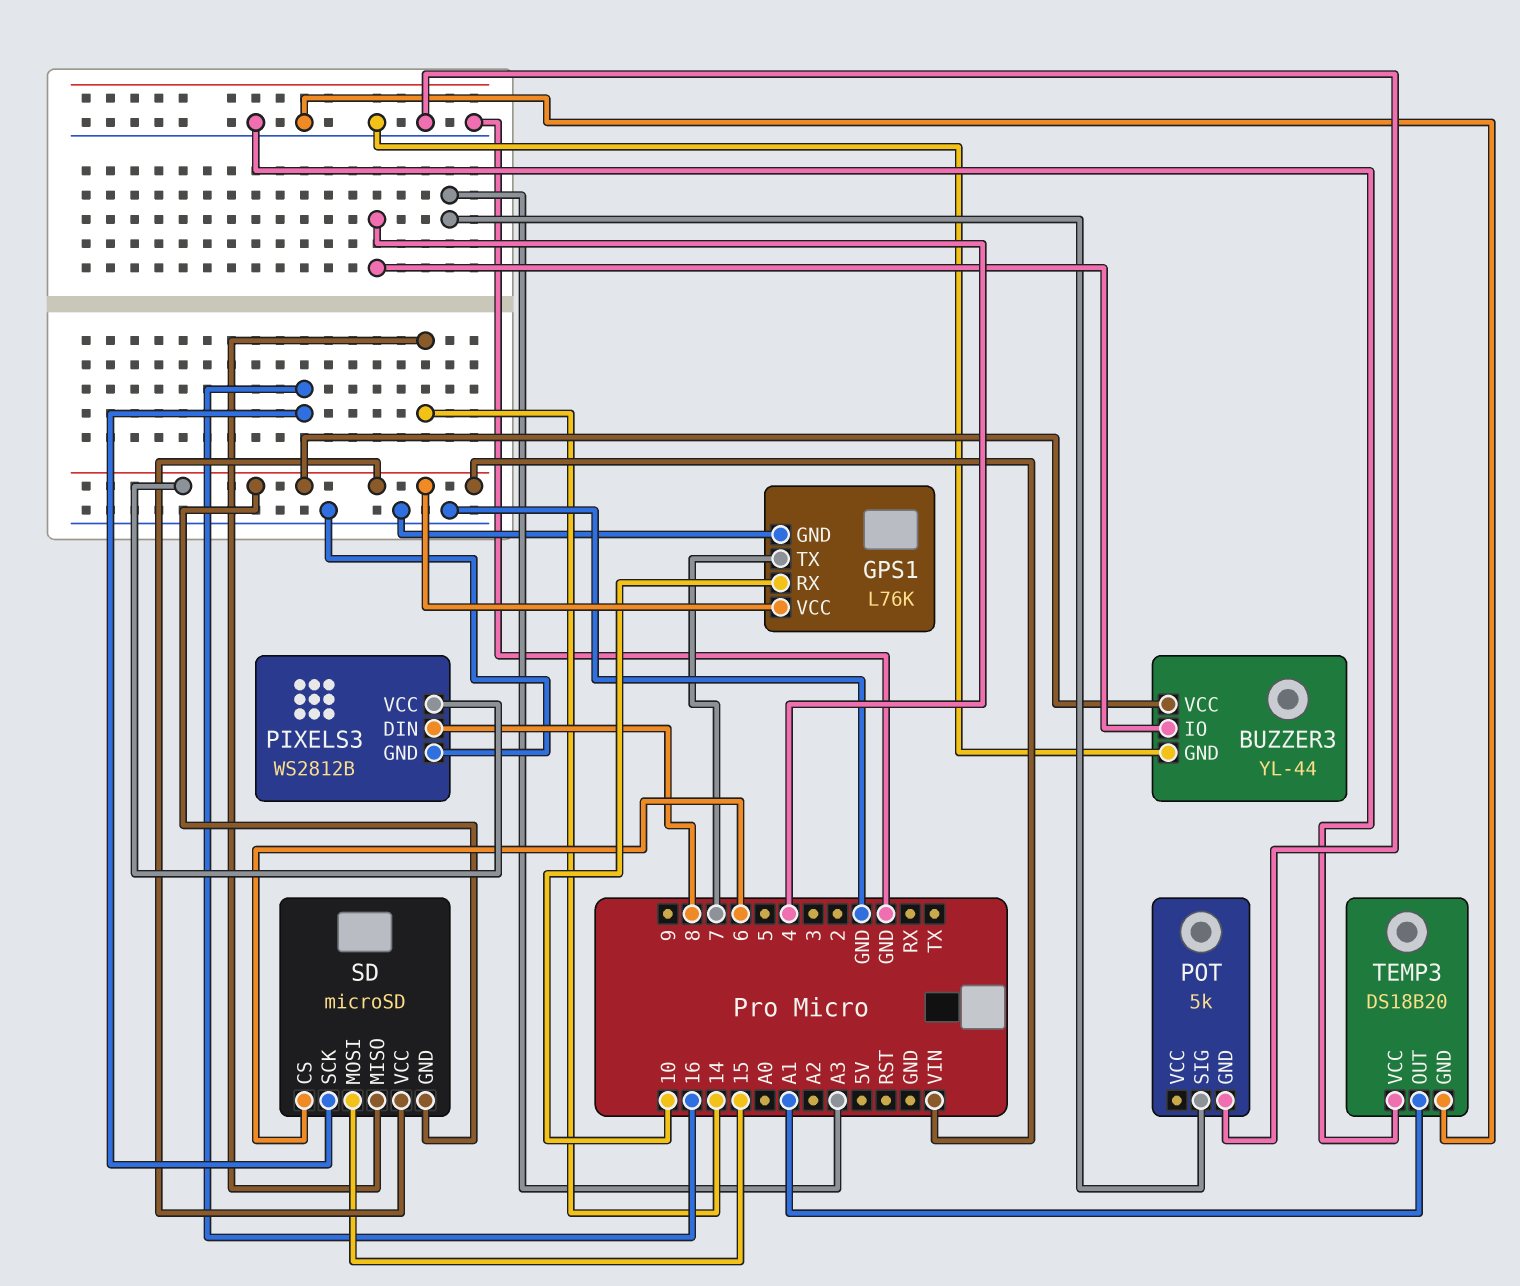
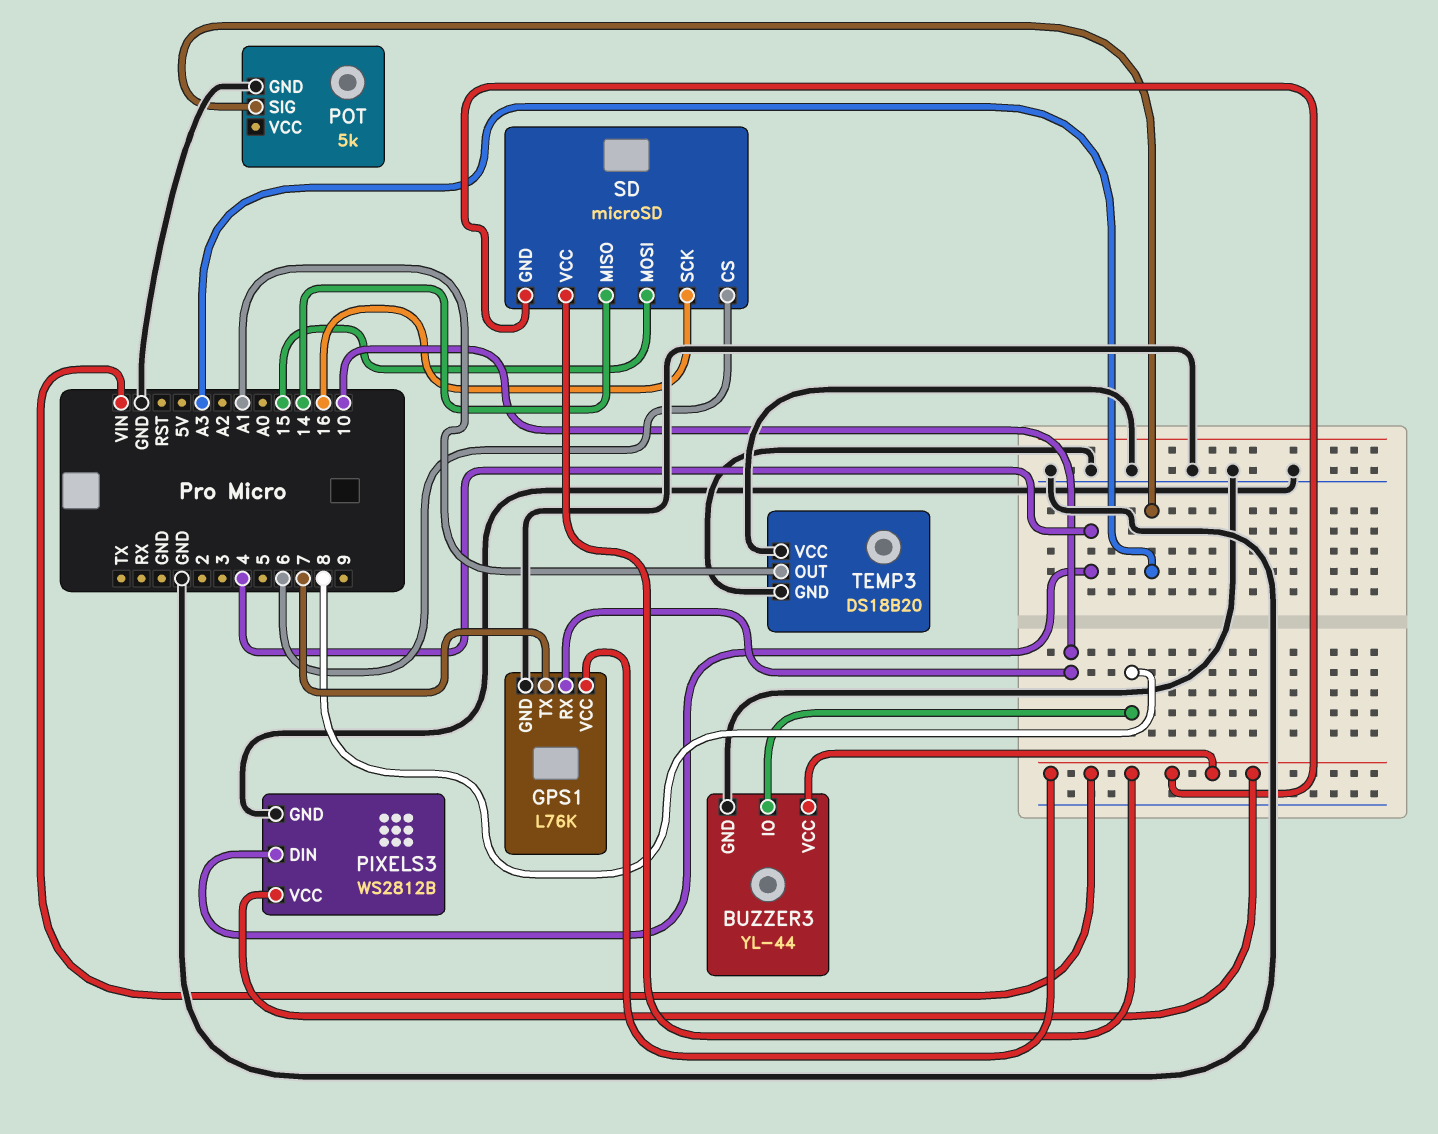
BUZZER3 pin IO: 4 -> 8
PIXELS3 pin DIN: 8 -> 4

